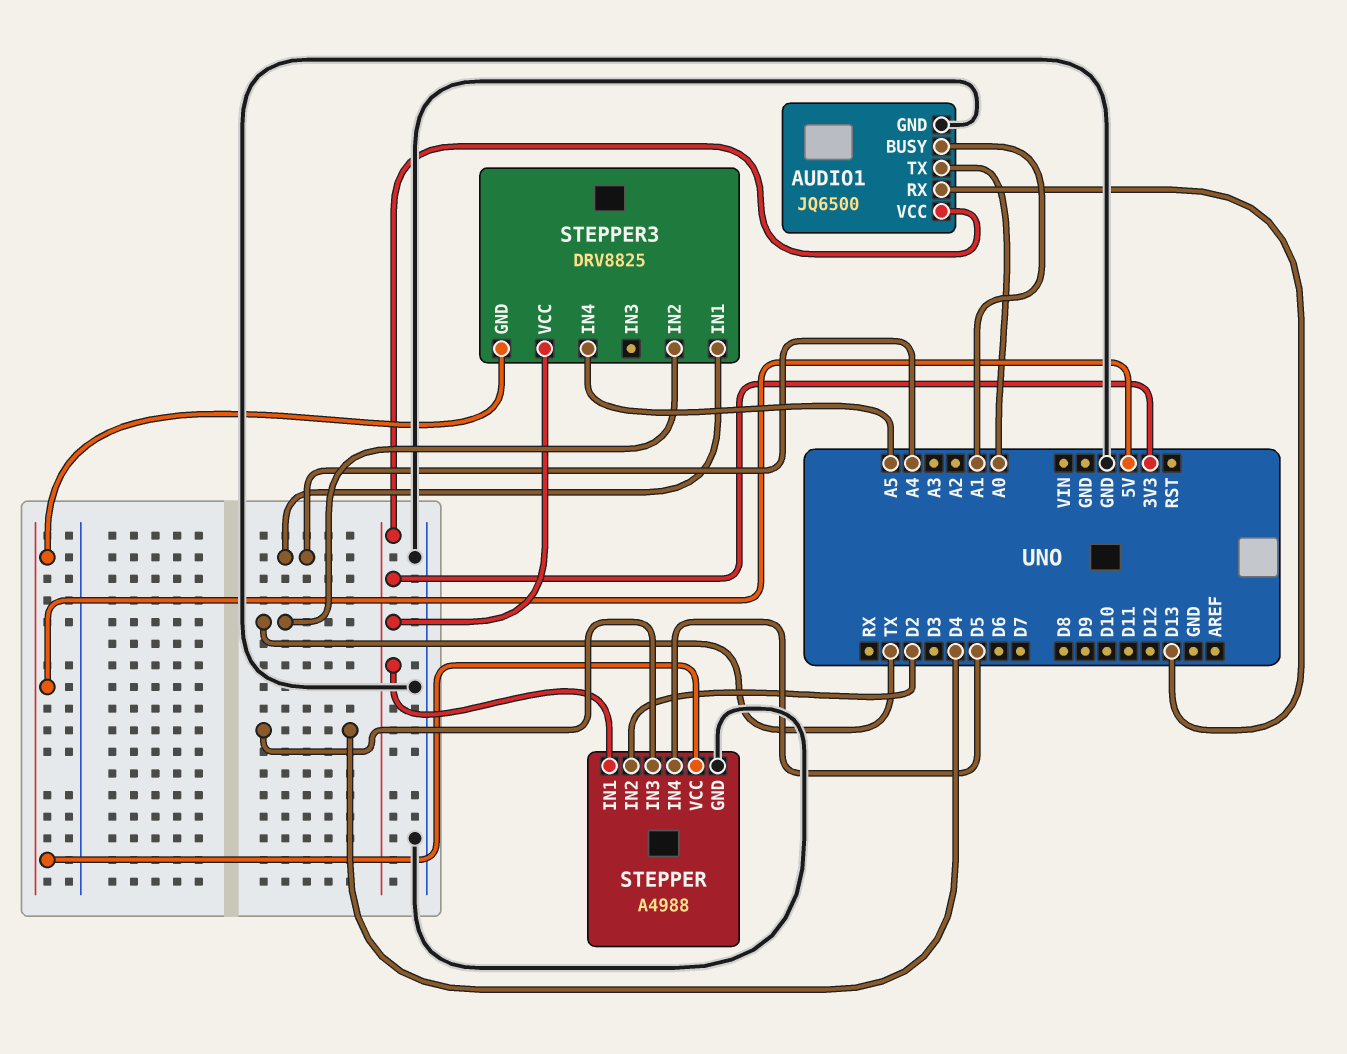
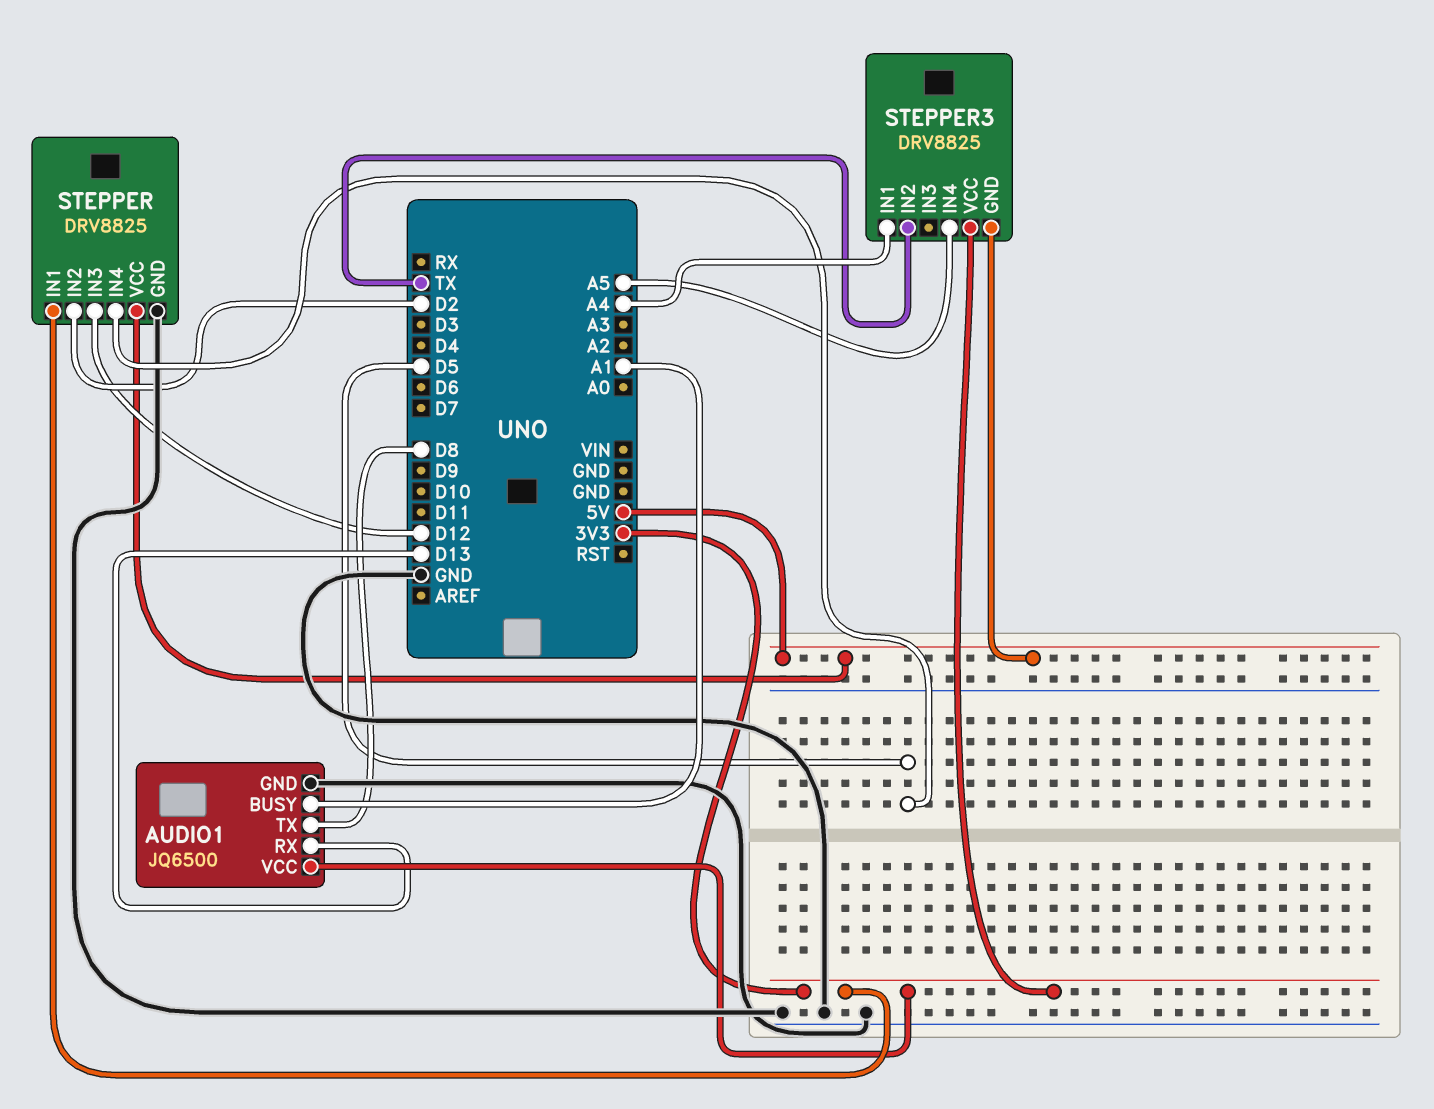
AUDIO1 pin TX: A0 -> D8
STEPPER: A4988 -> DRV8825
STEPPER pin IN3: D4 -> D12

